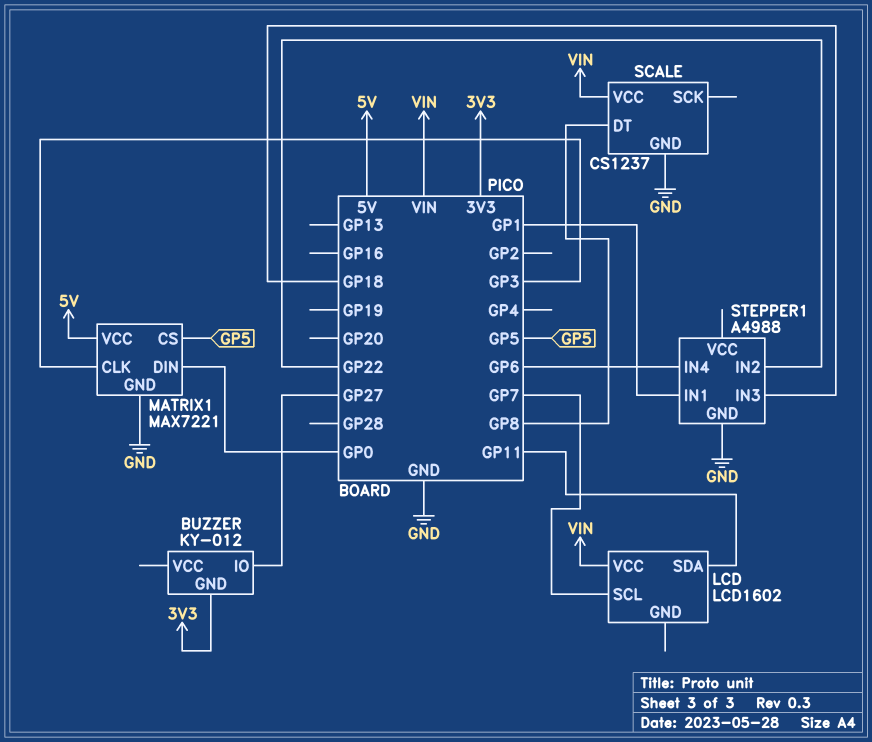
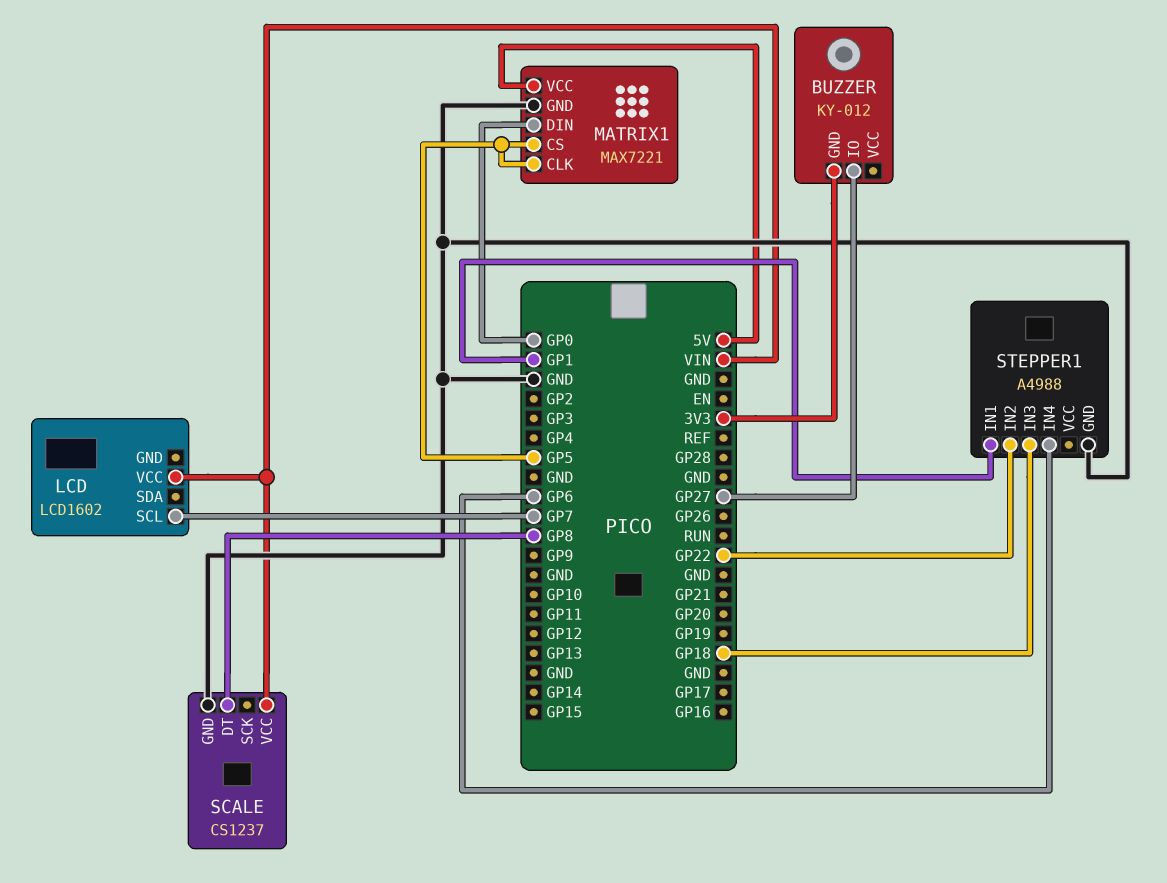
LCD pin SDA: GP11 -> none
MATRIX1 pin CLK: GP3 -> GP5

